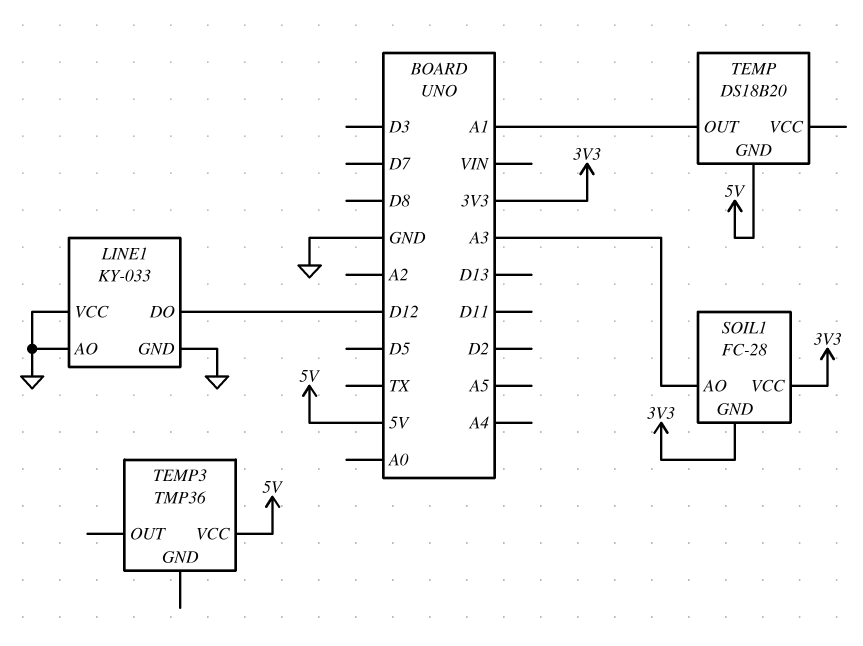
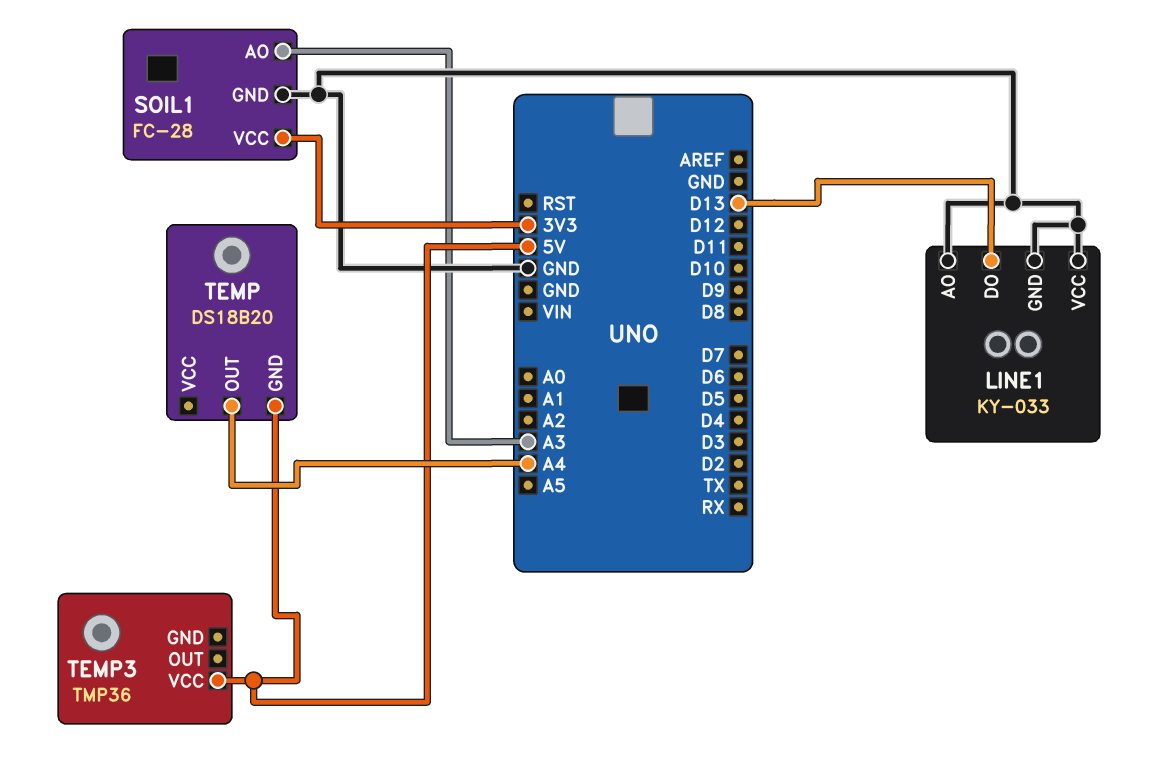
LINE1 pin DO: D12 -> D13
SOIL1 pin GND: 3V3 -> GND
TEMP pin OUT: A1 -> A4

